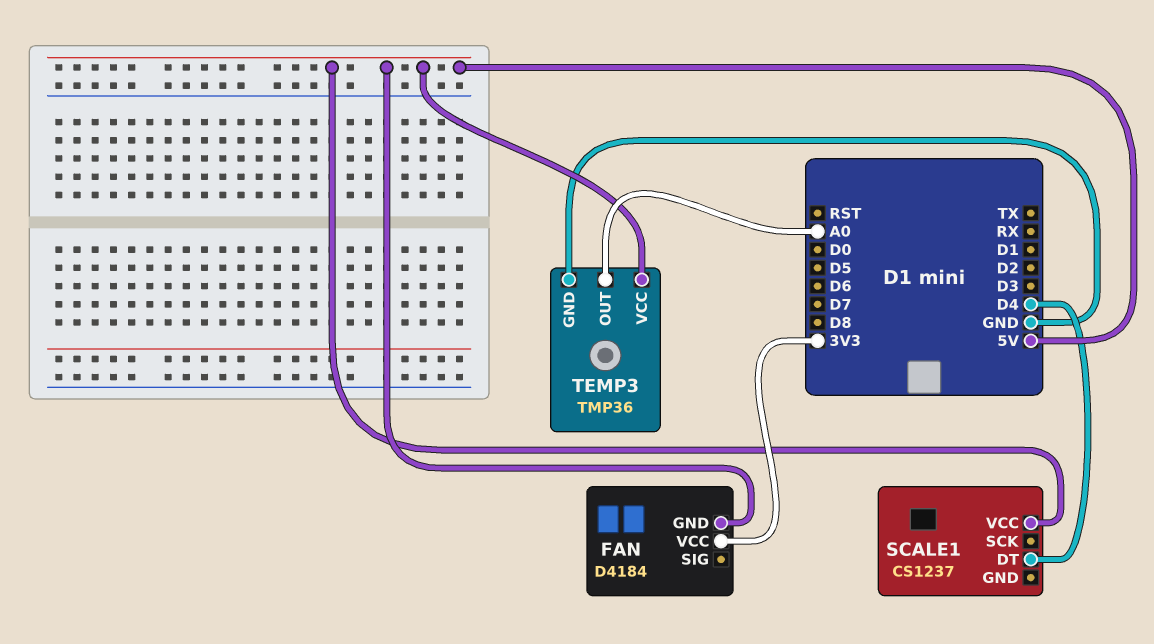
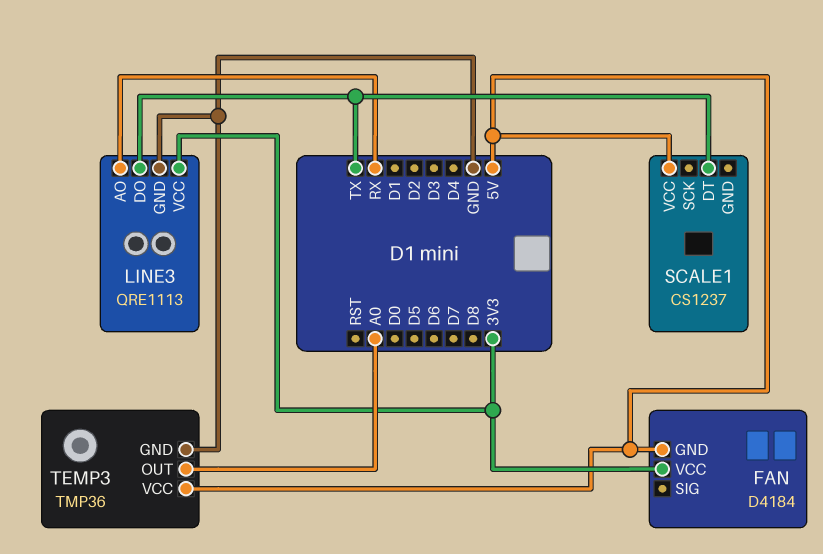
LINE3: none -> QRE1113
LINE3 pin AO: none -> RX
LINE3 pin DO: none -> TX
LINE3 pin GND: none -> GND
LINE3 pin VCC: none -> 3V3
SCALE1 pin DT: D4 -> TX

